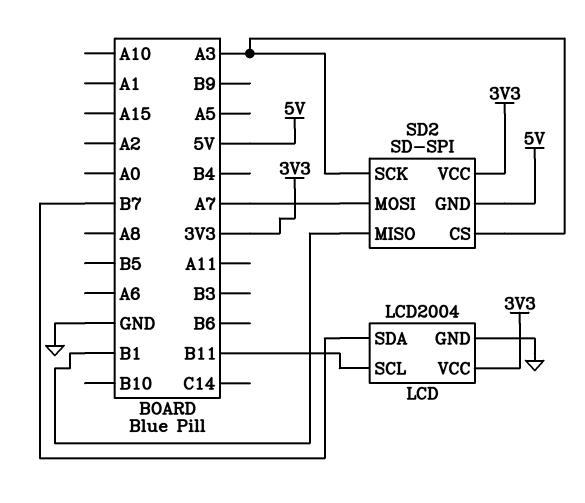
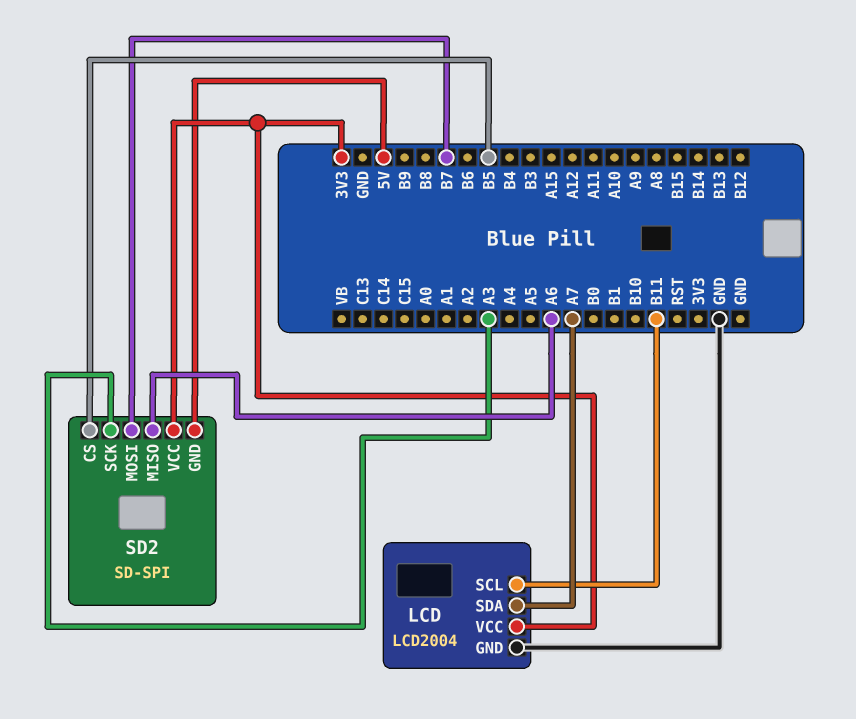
LCD pin SDA: B7 -> A7
SD2 pin CS: A3 -> B5
SD2 pin MISO: B1 -> A6
SD2 pin MOSI: A7 -> B7

